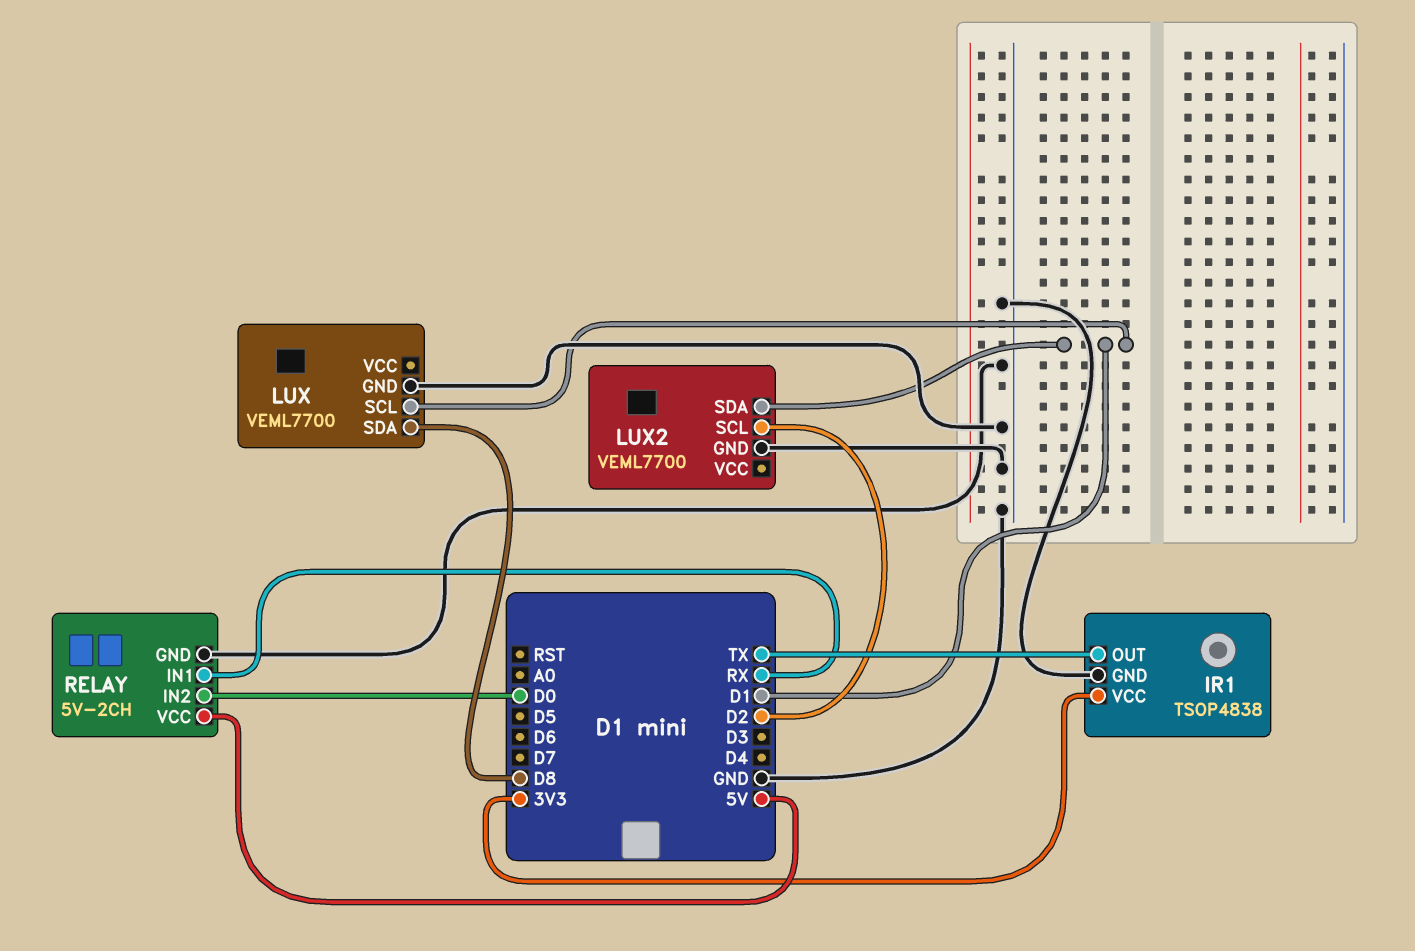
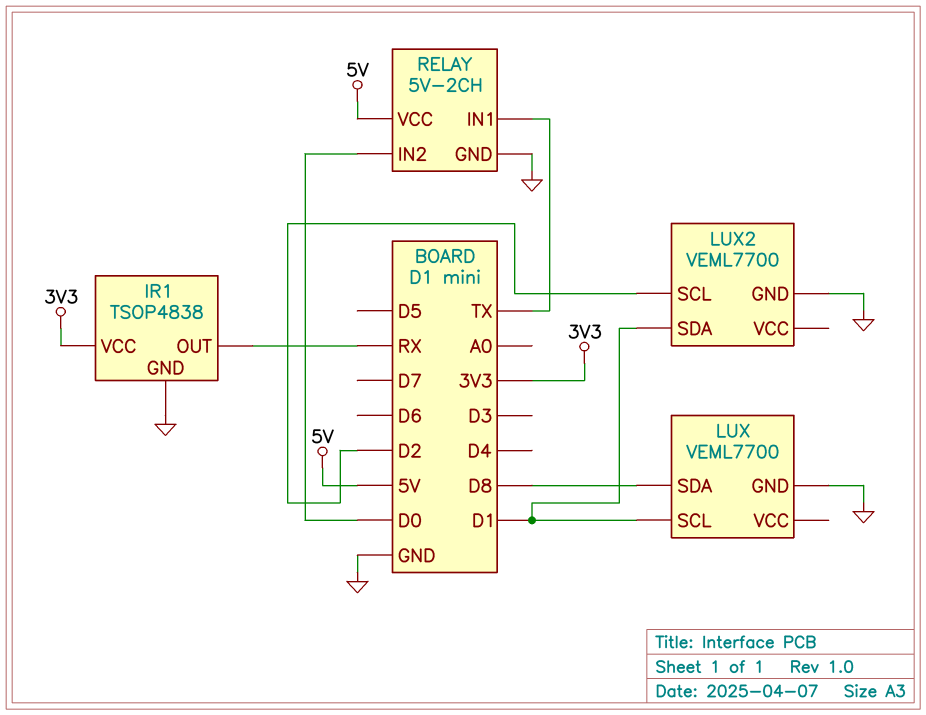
IR1 pin OUT: TX -> RX
RELAY pin IN1: RX -> TX

